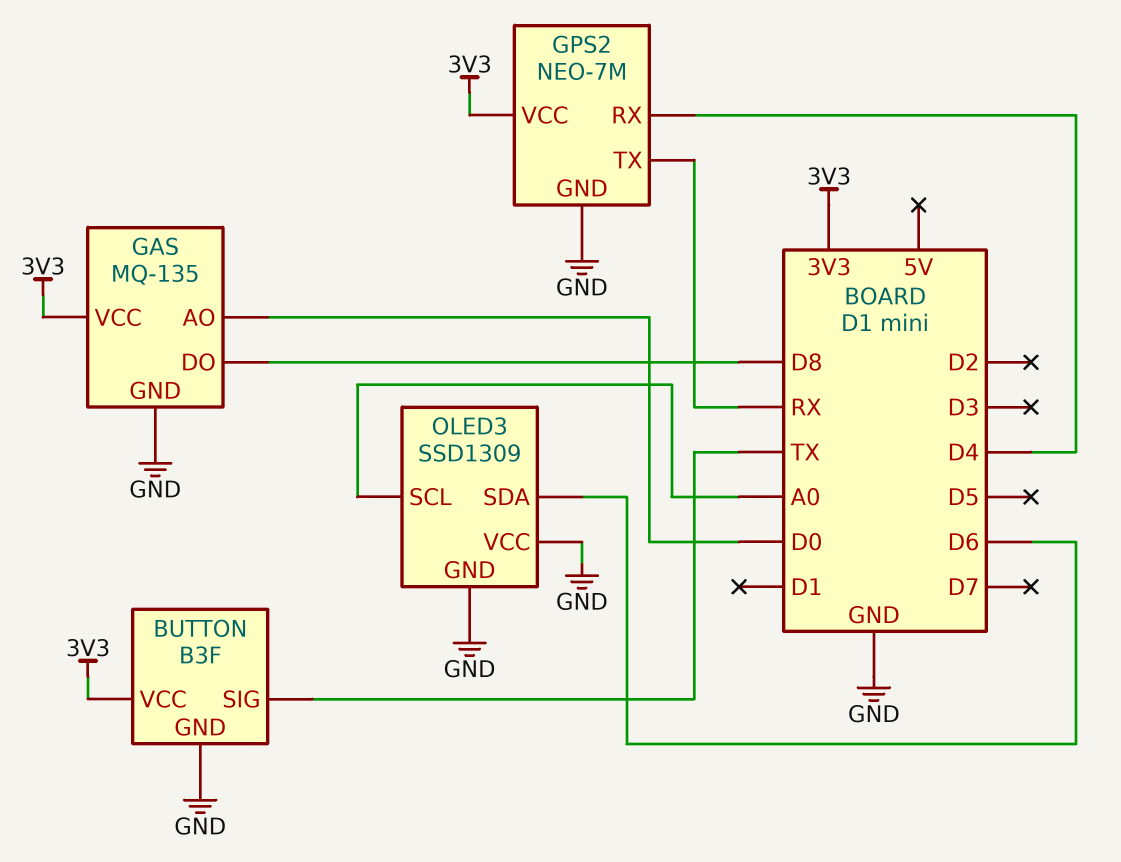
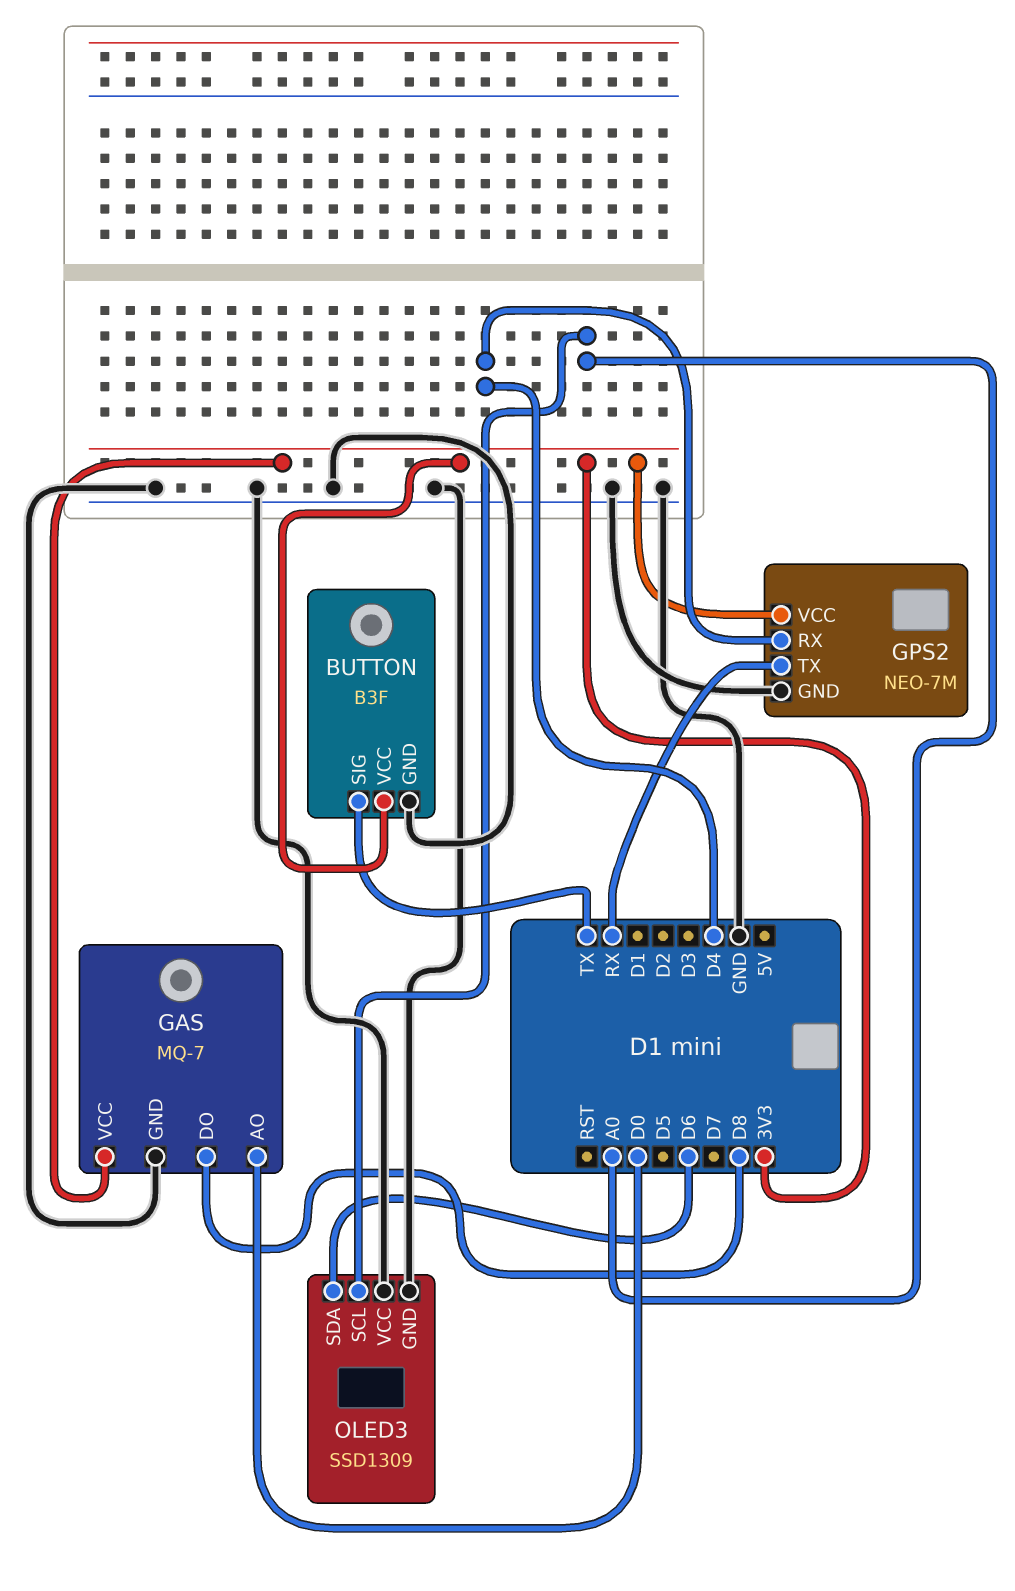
GAS: MQ-135 -> MQ-7

